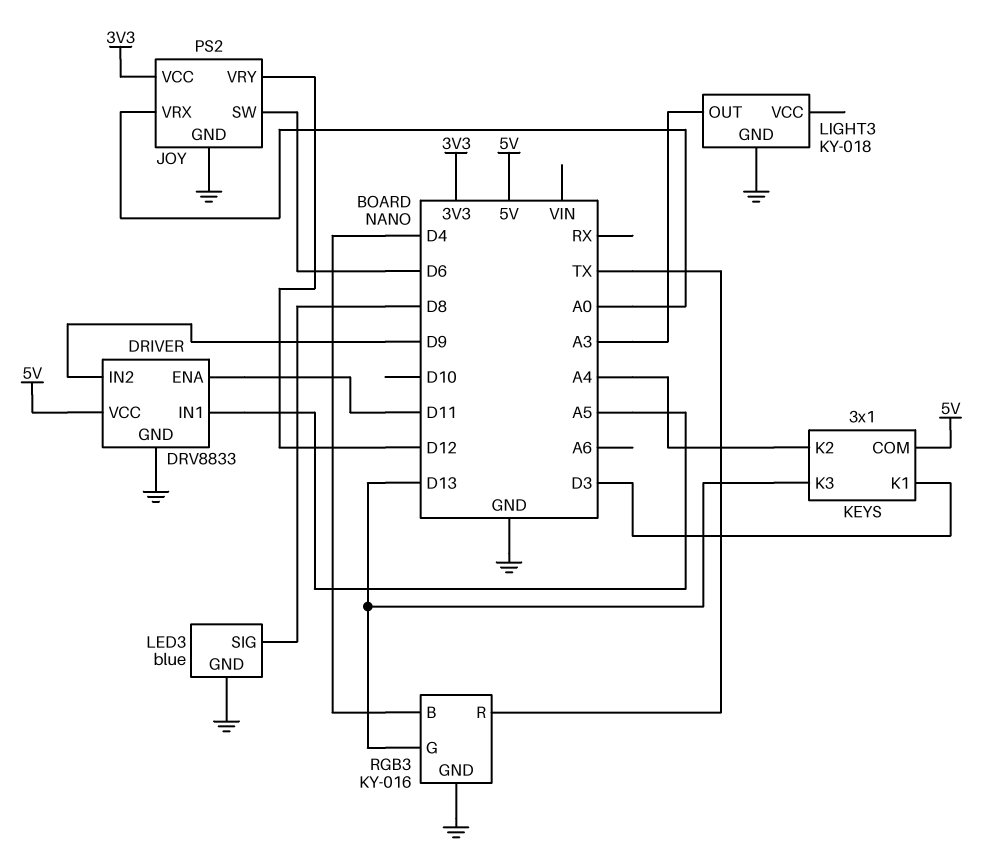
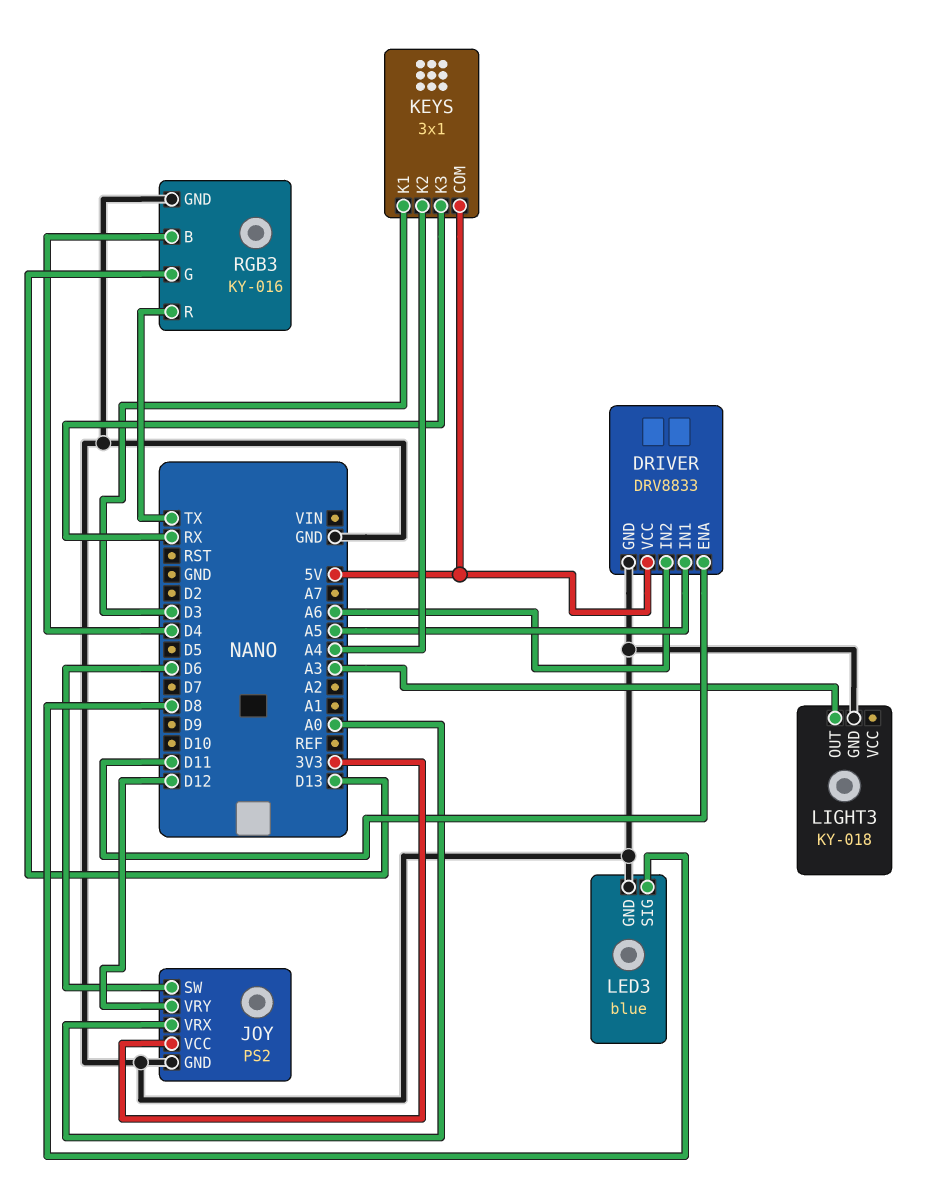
DRIVER pin IN2: D9 -> A6
KEYS pin K3: D13 -> RX

